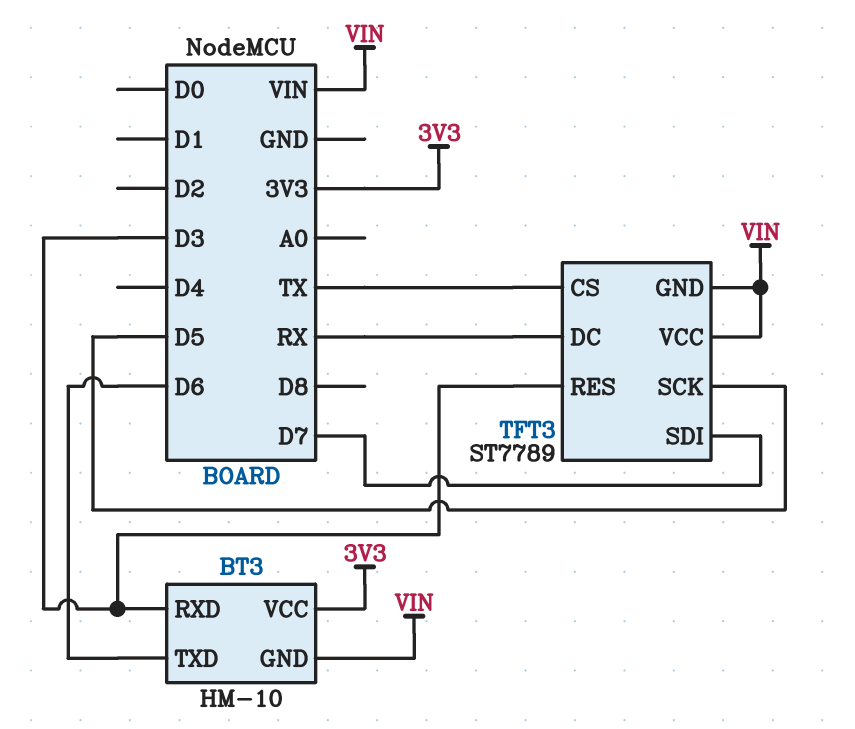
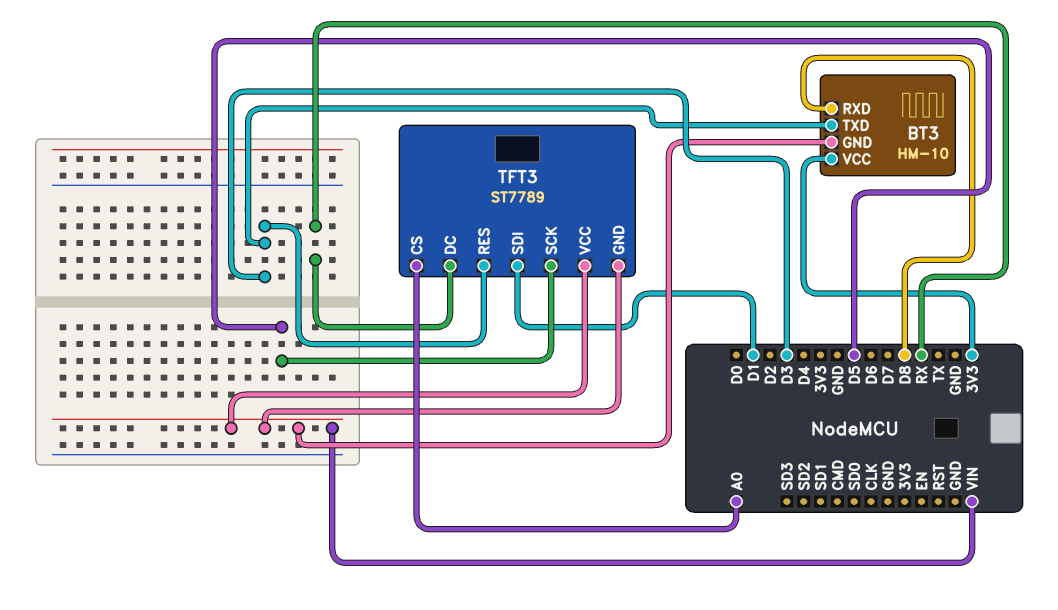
BT3 pin RXD: D3 -> D8
BT3 pin TXD: D6 -> D3
TFT3 pin CS: TX -> A0
TFT3 pin SDI: D7 -> D1

